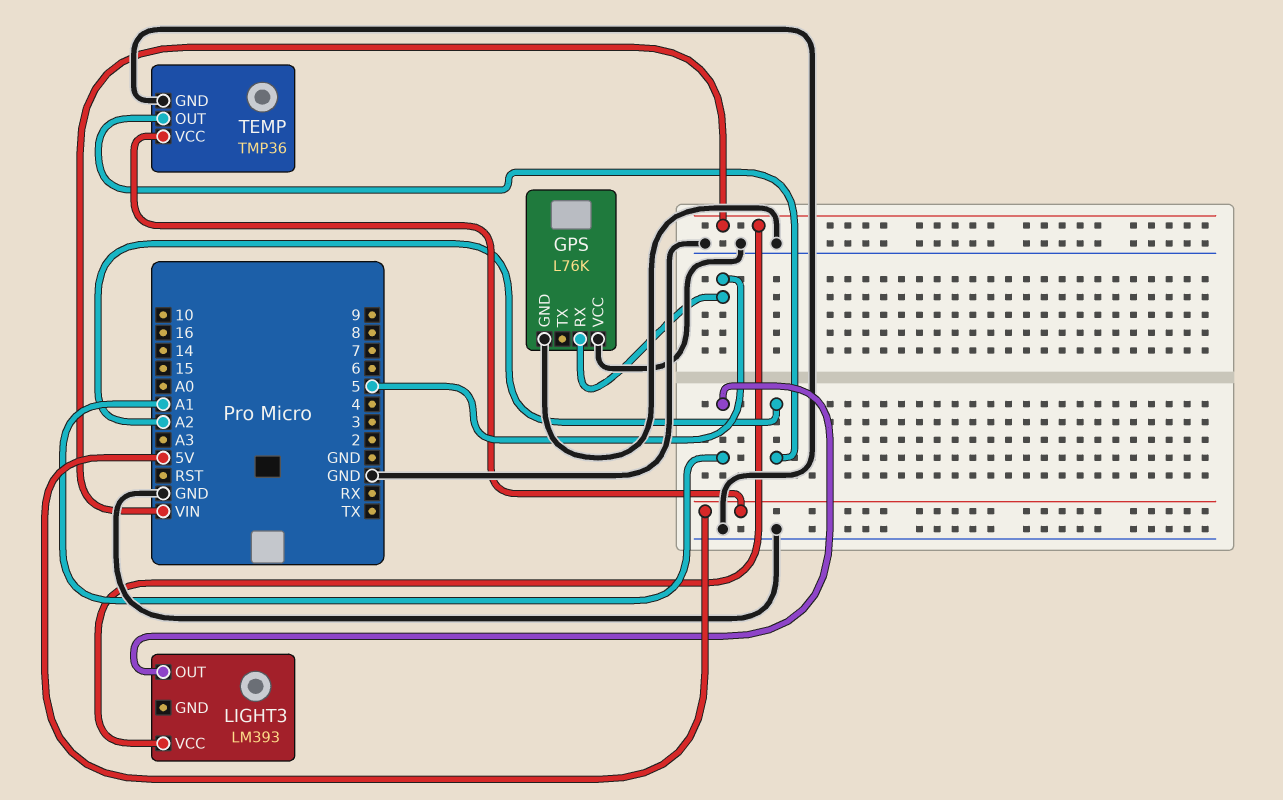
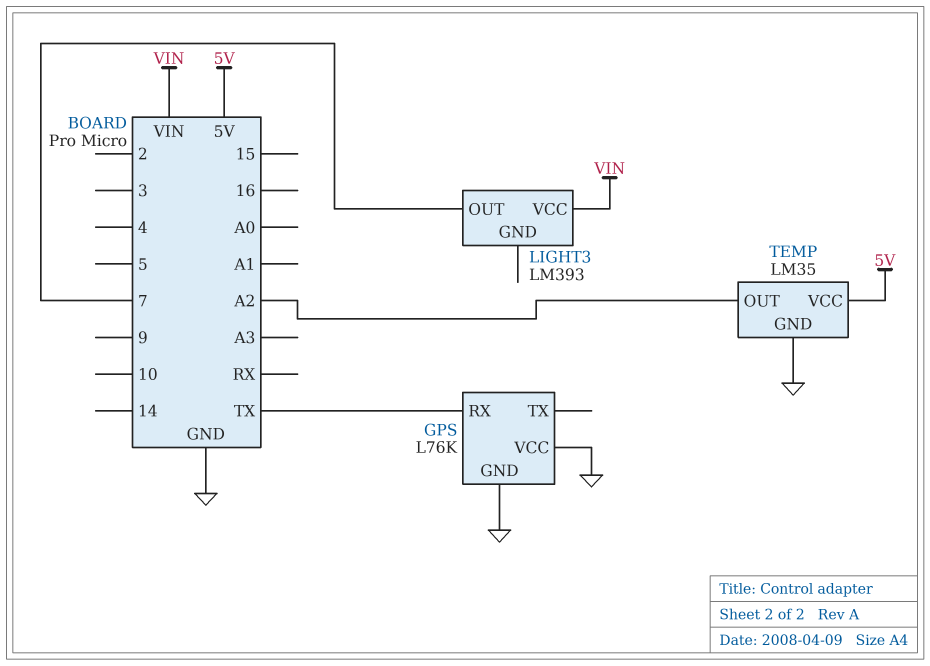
GPS pin RX: 5 -> TX
LIGHT3 pin OUT: A1 -> 7
TEMP: TMP36 -> LM35

